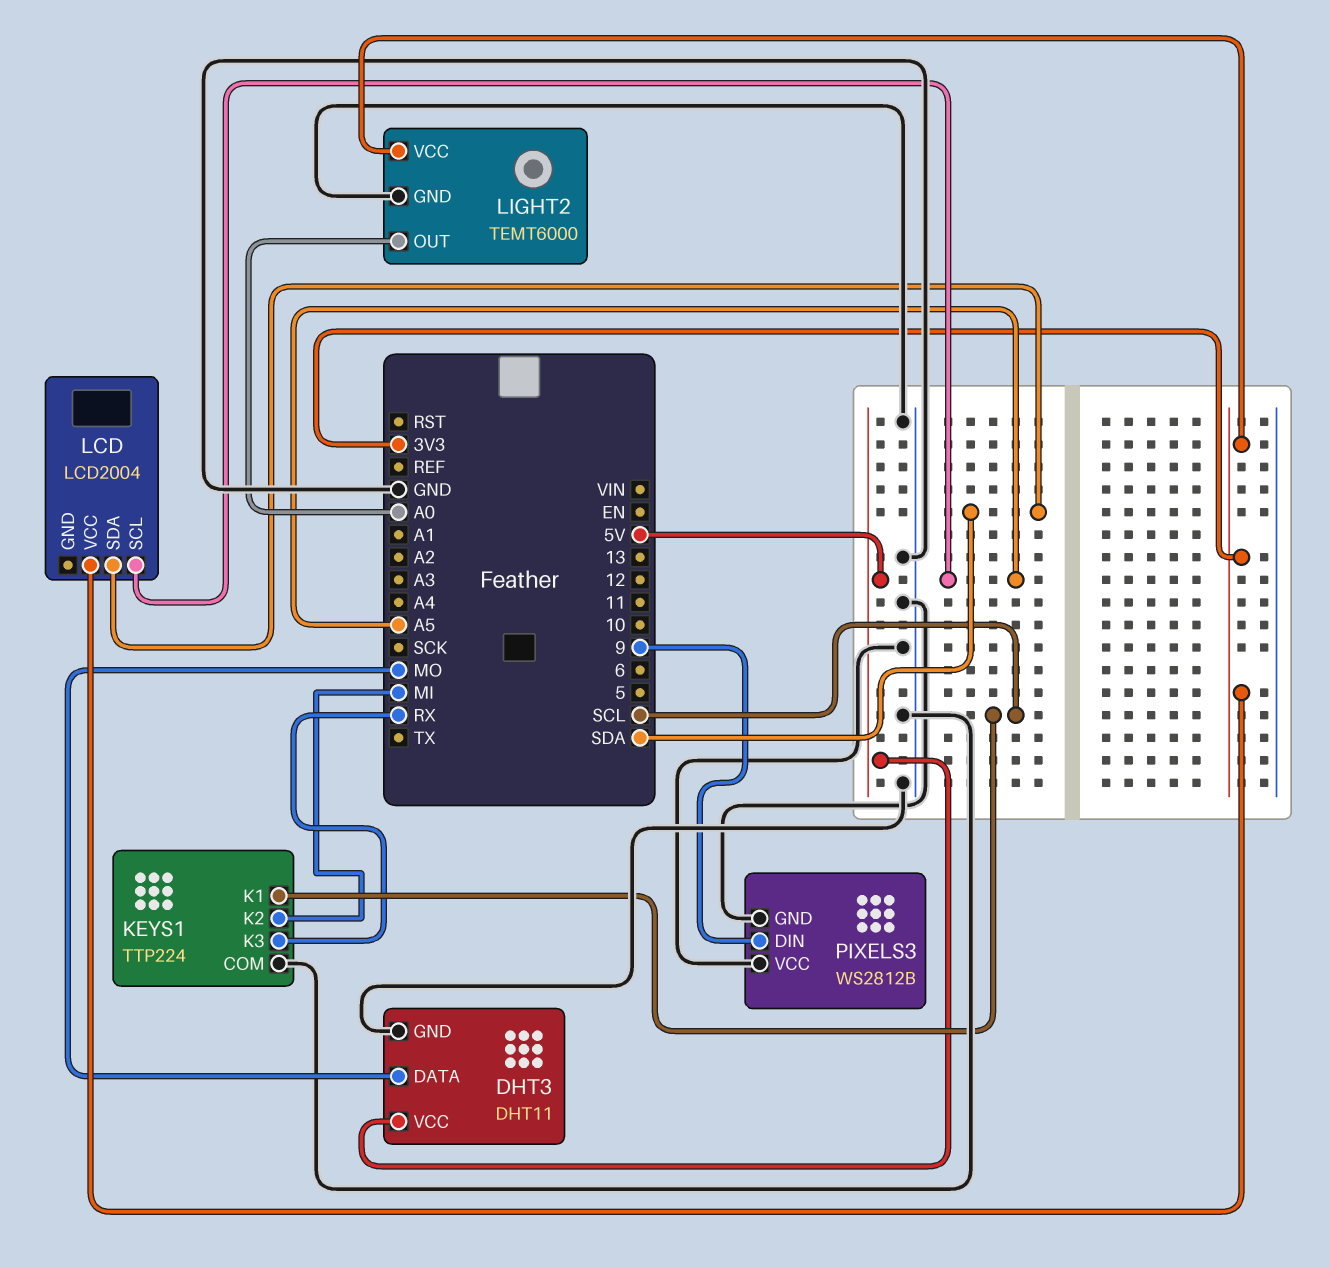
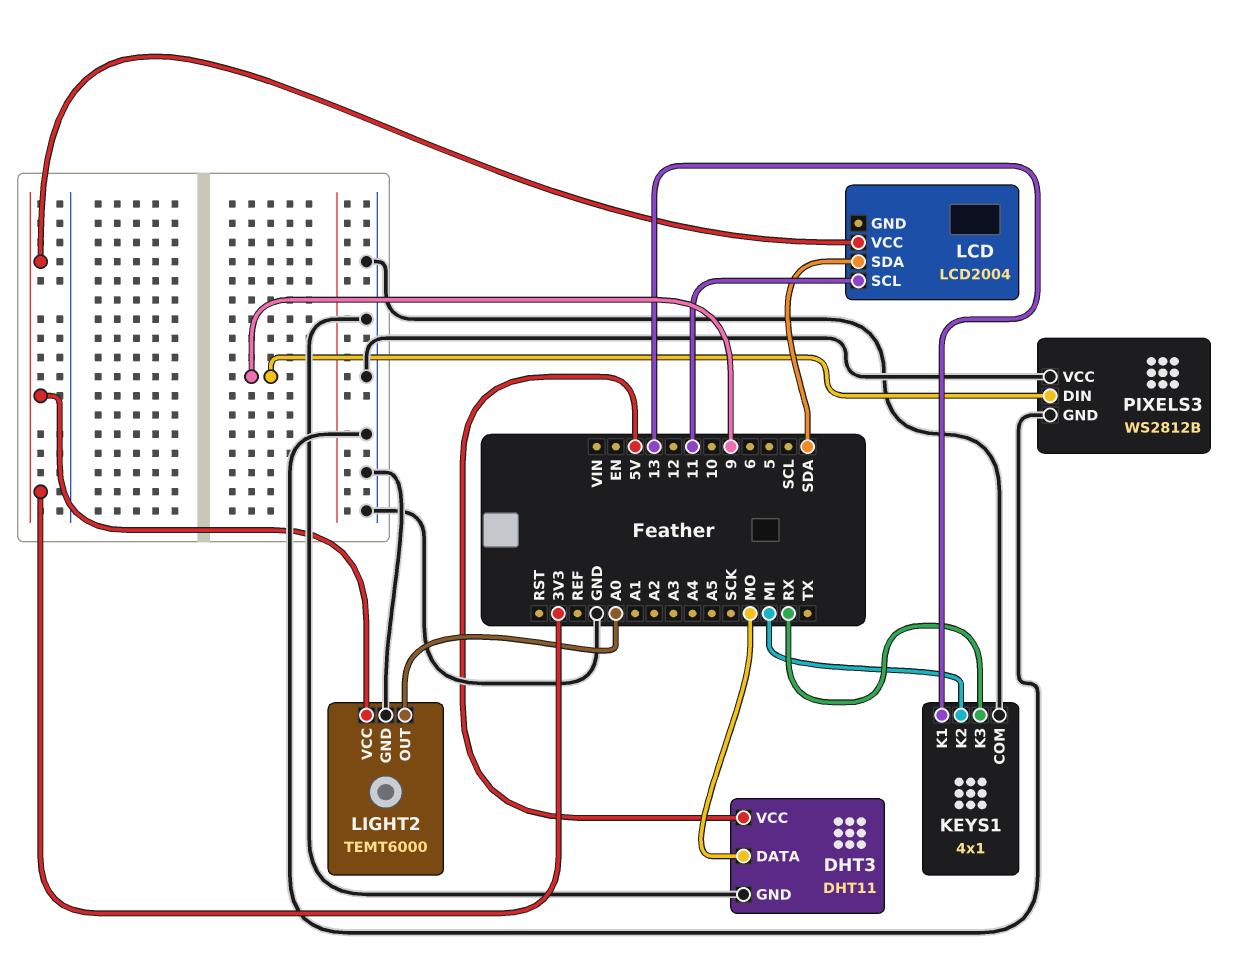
KEYS1: TTP224 -> 4x1
KEYS1 pin K1: SCL -> 13
LCD pin SCL: A5 -> 11

